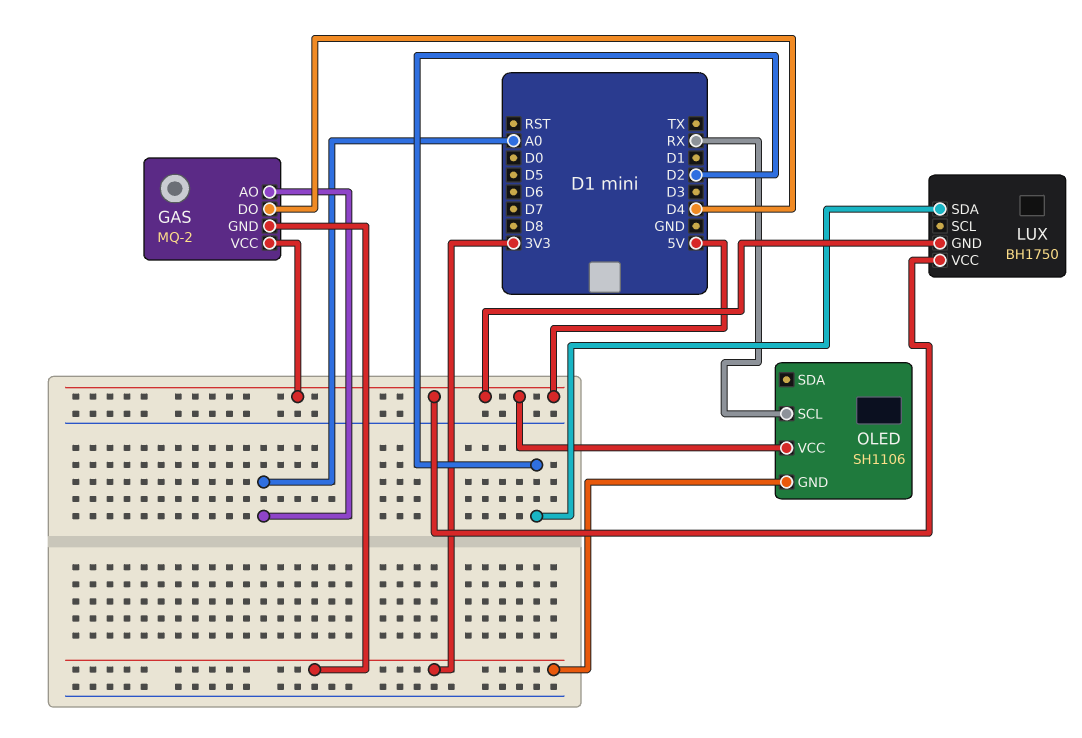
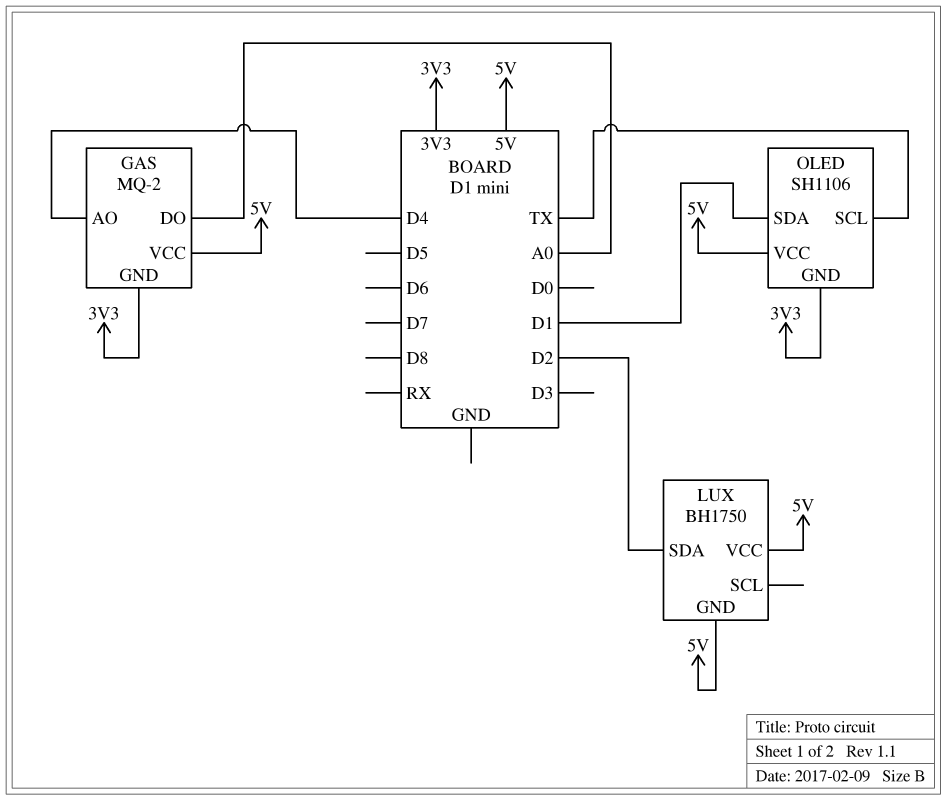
GAS pin AO: A0 -> D4
GAS pin DO: D4 -> A0
OLED pin SCL: RX -> TX
OLED pin SDA: none -> D1

